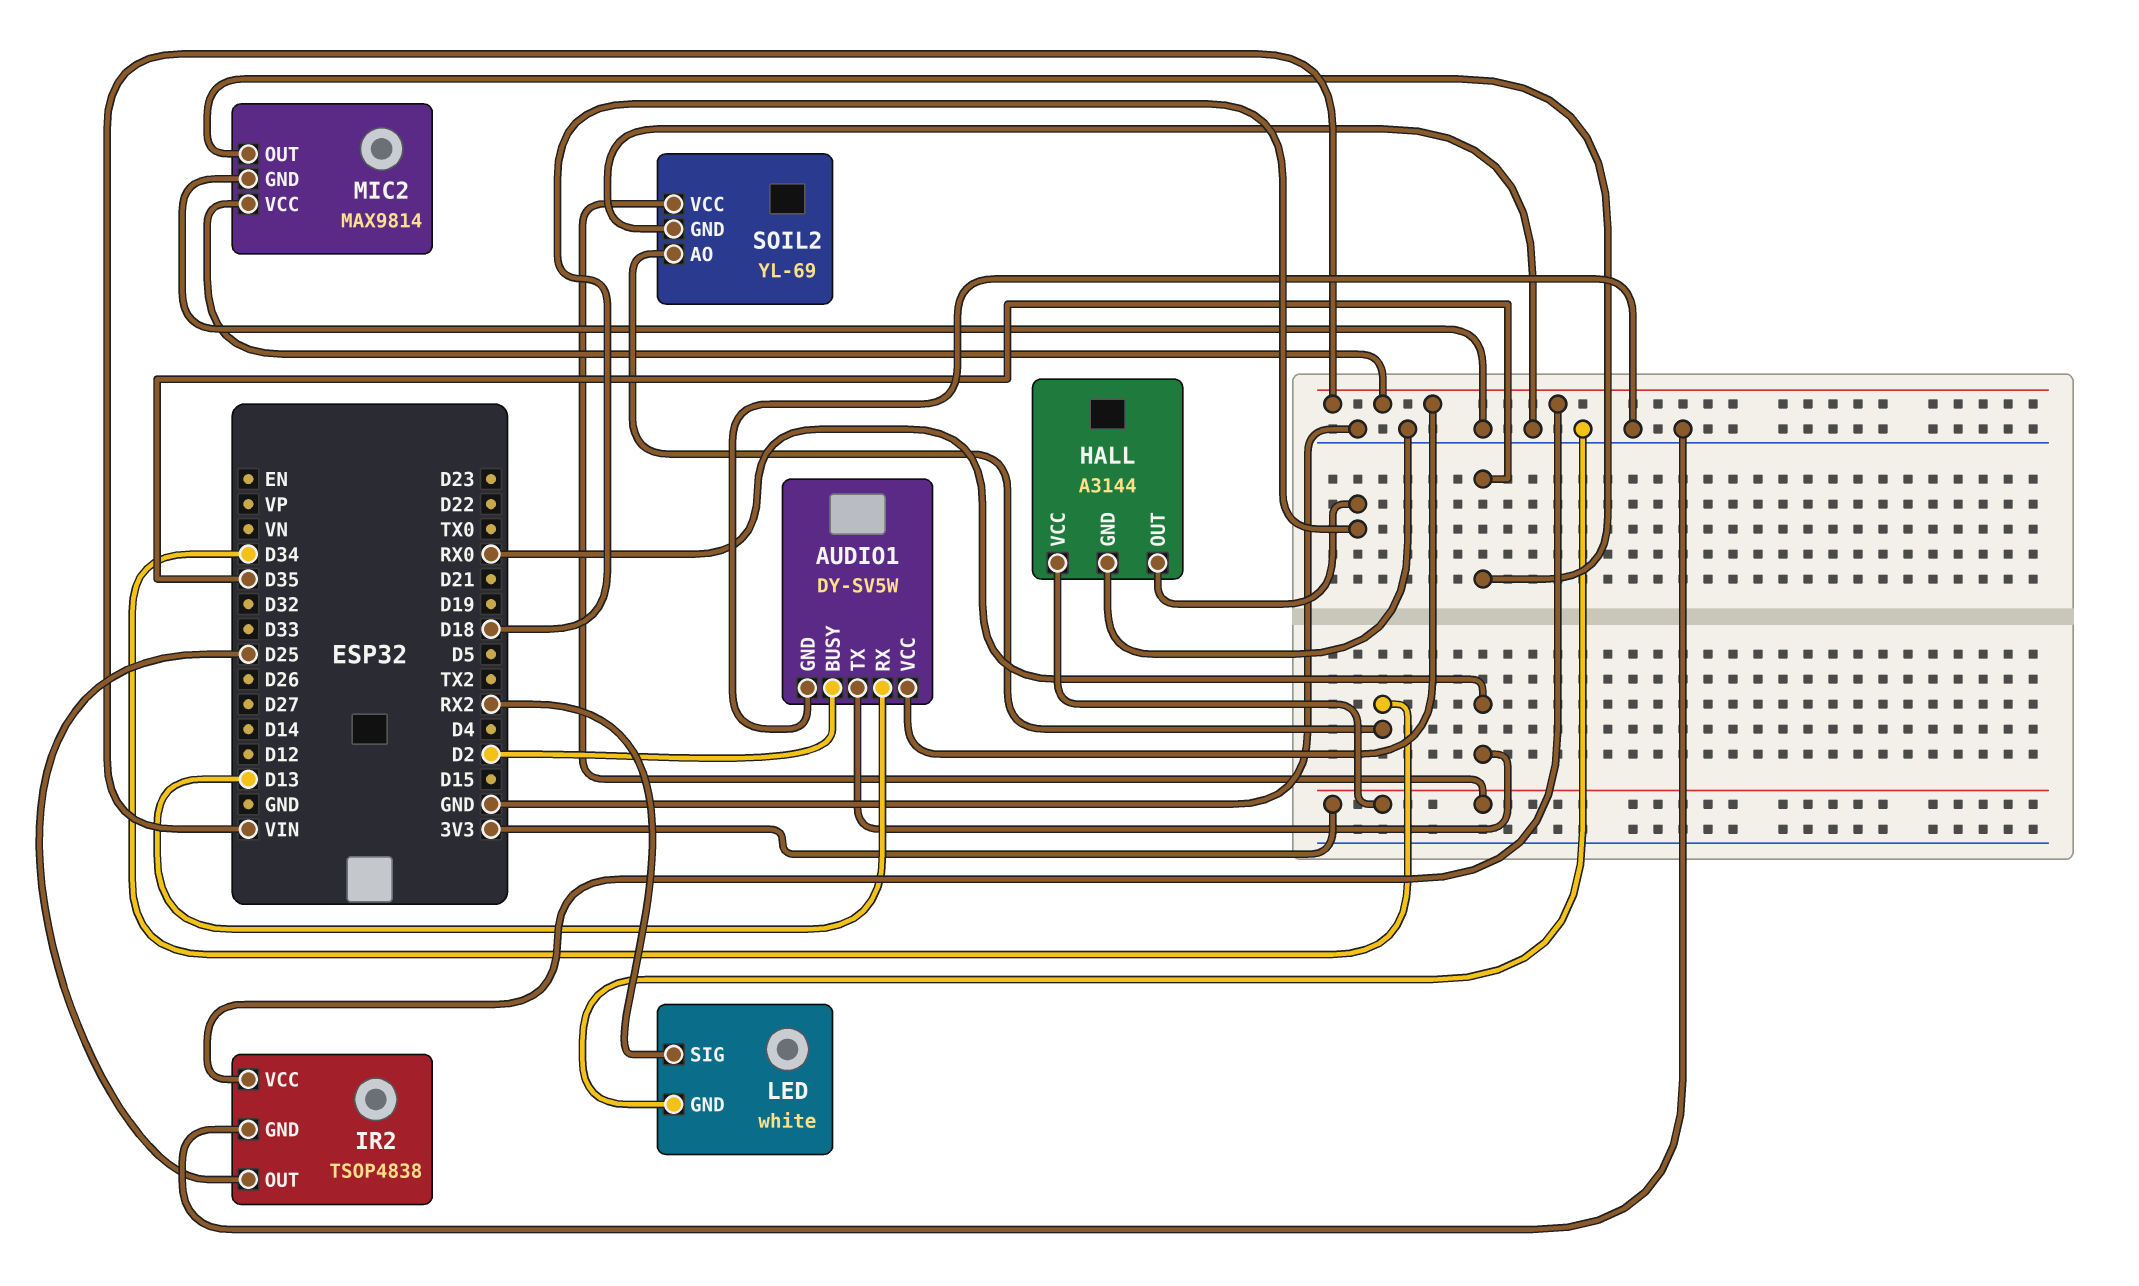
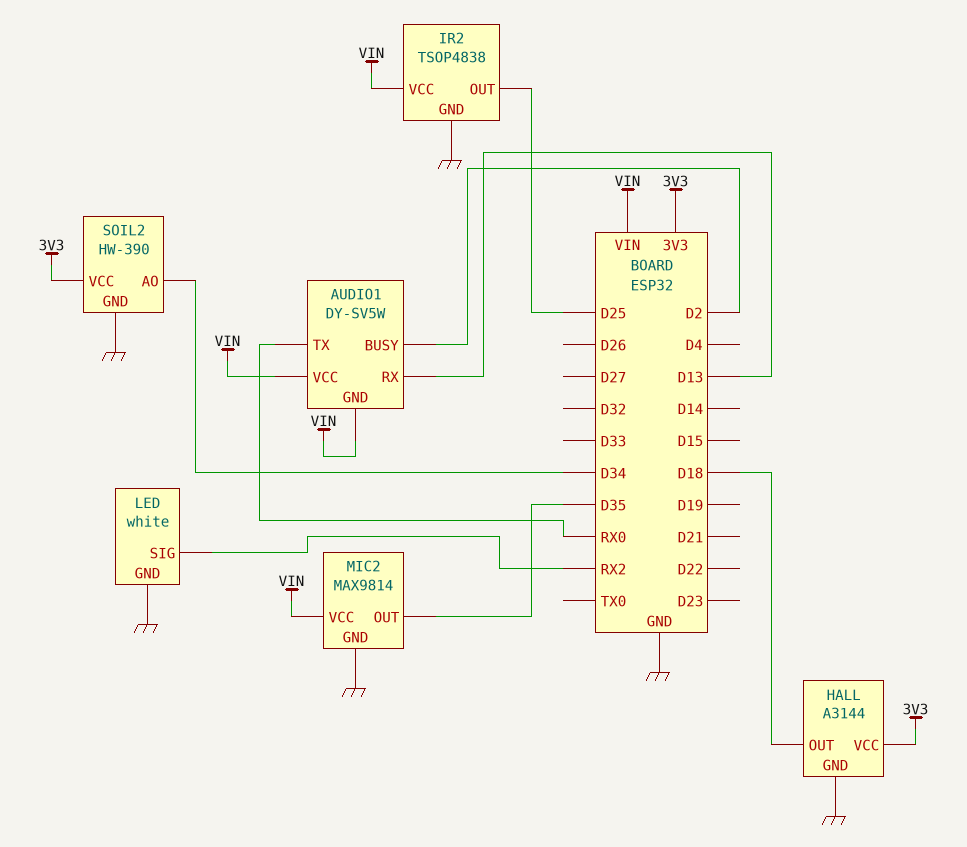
AUDIO1 pin GND: GND -> VIN
SOIL2: YL-69 -> HW-390

